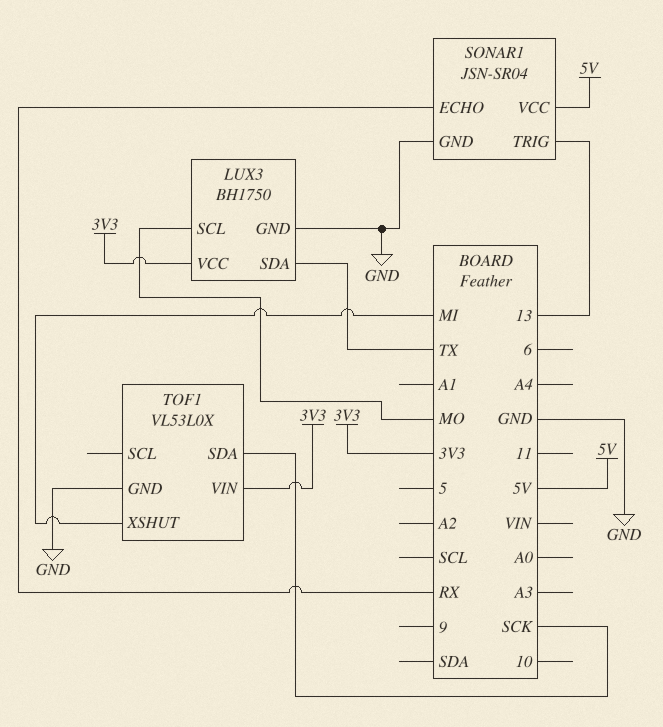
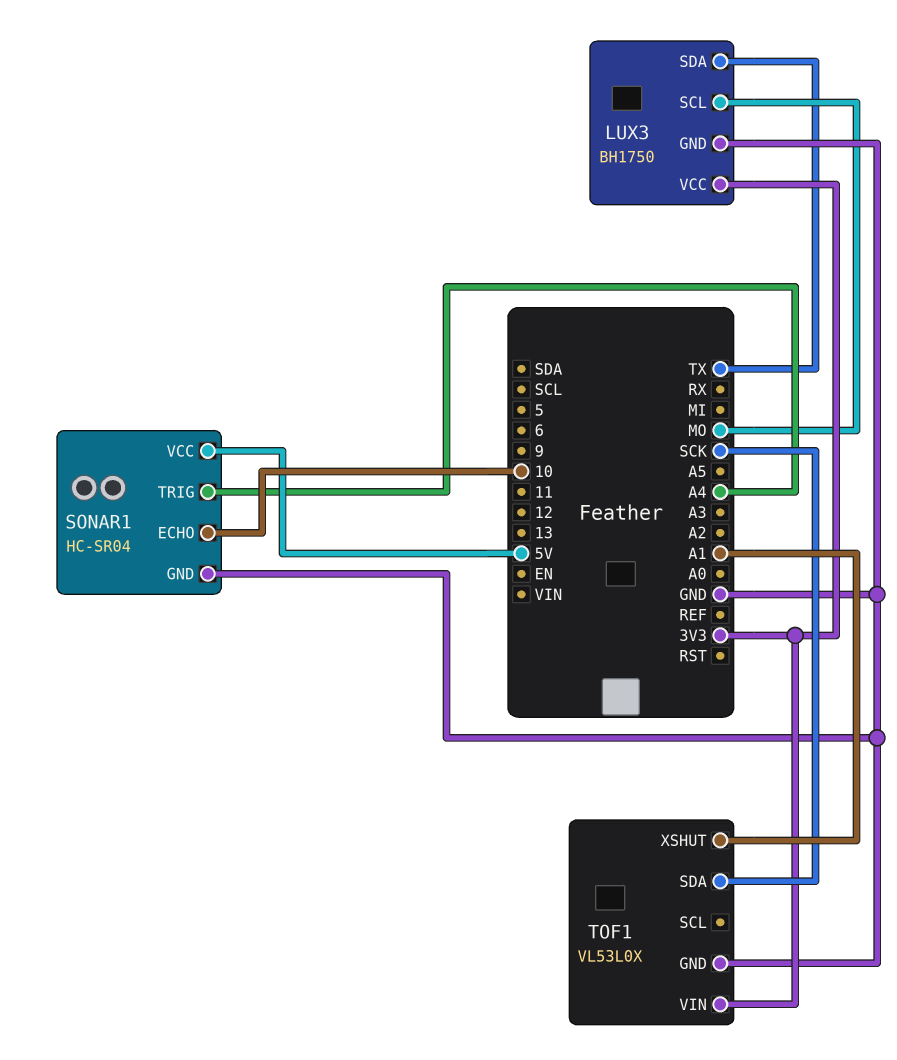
SONAR1: JSN-SR04 -> HC-SR04
SONAR1 pin ECHO: RX -> 10
SONAR1 pin TRIG: 13 -> A4
TOF1 pin XSHUT: MI -> A1

